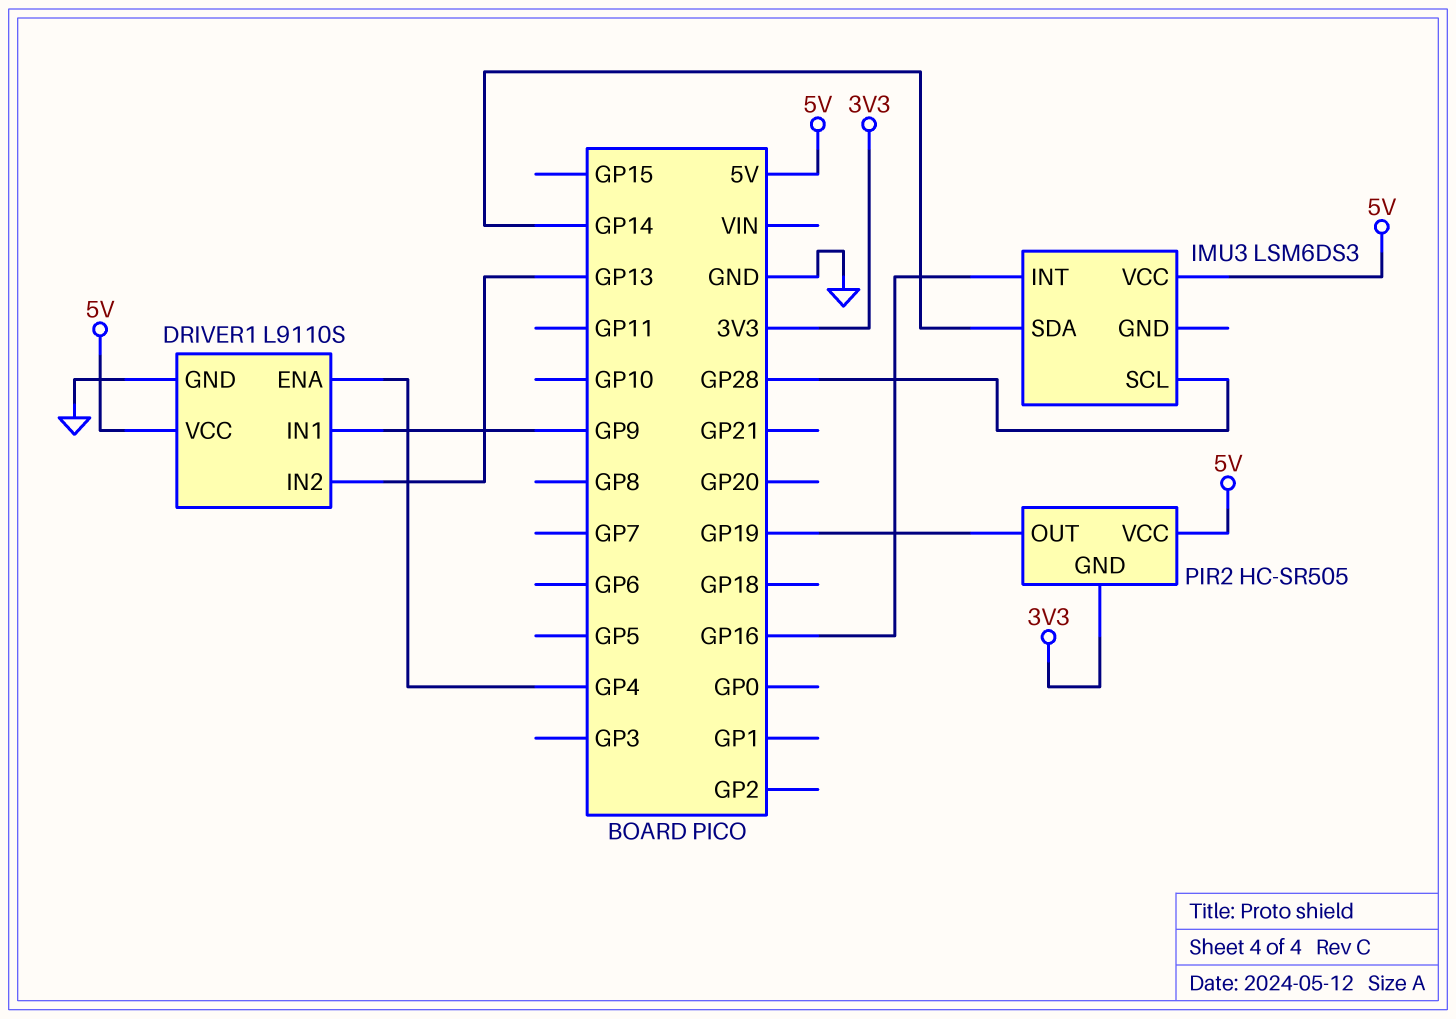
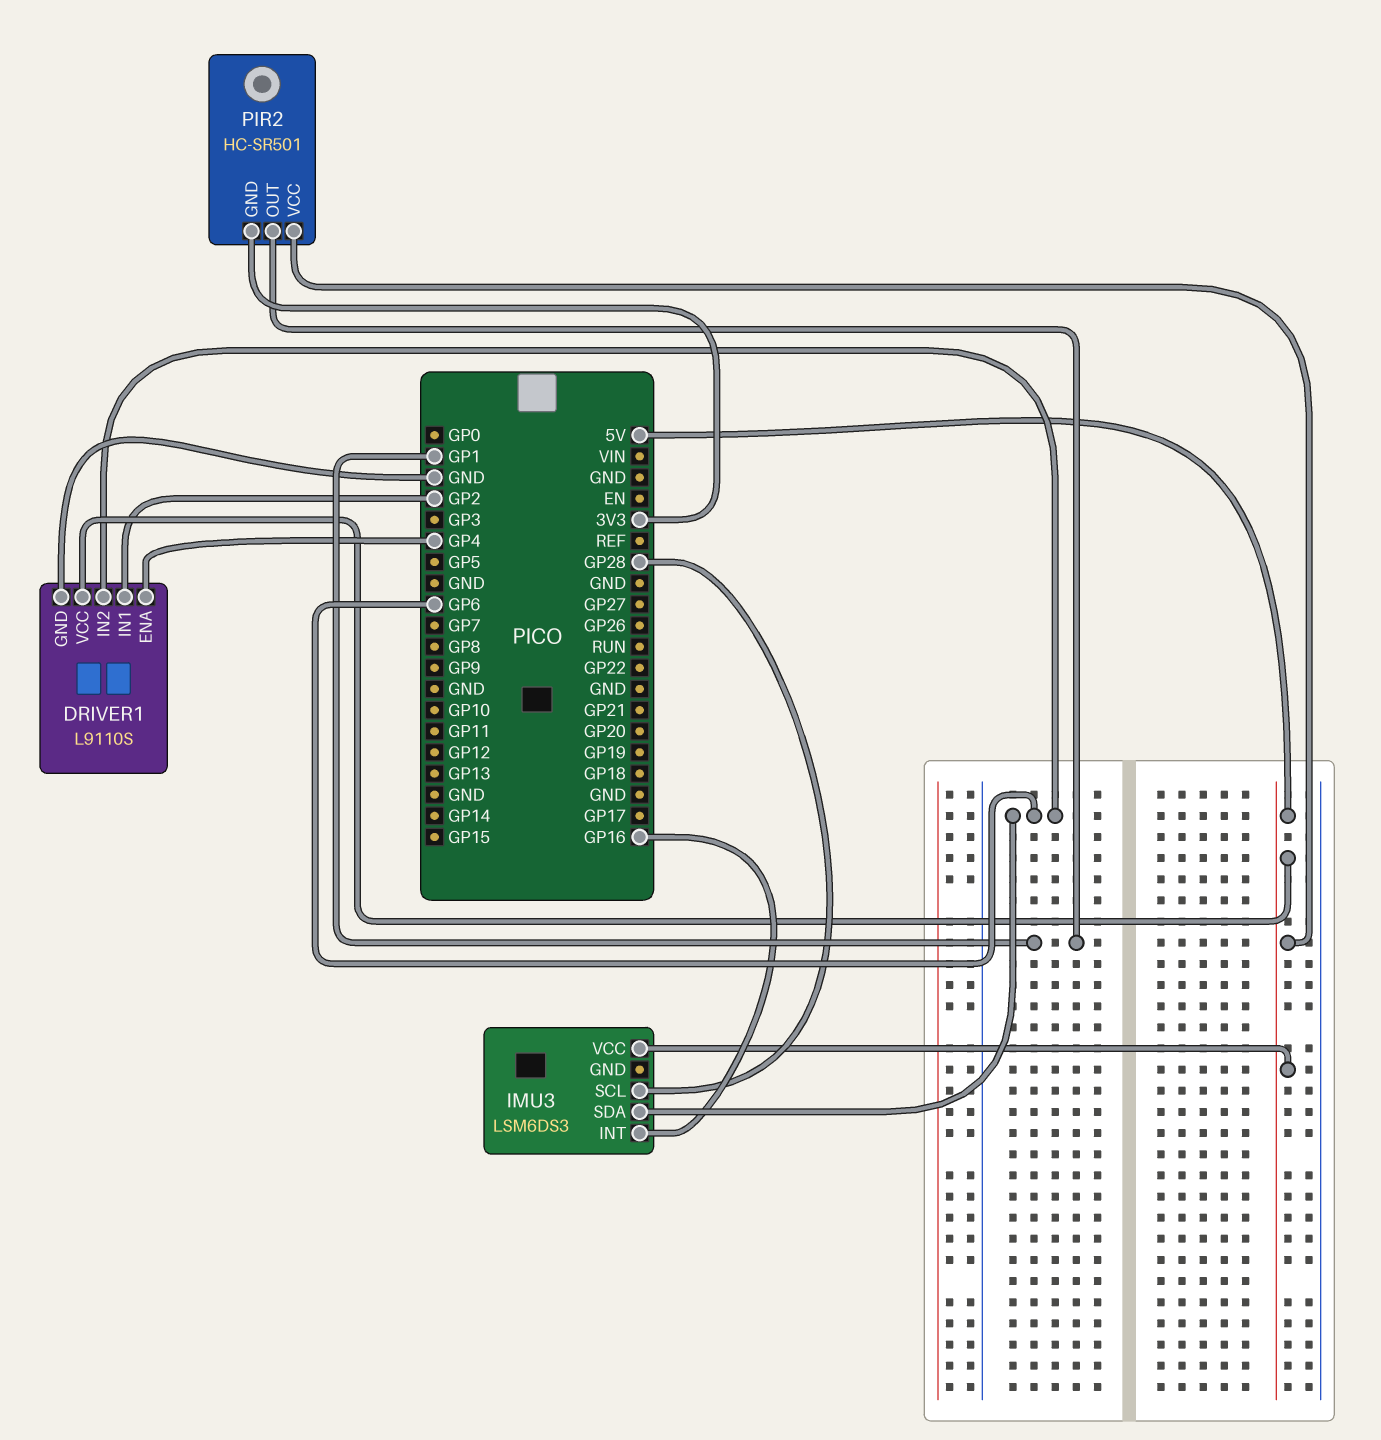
DRIVER1 pin IN1: GP9 -> GP2
DRIVER1 pin IN2: GP13 -> GP6
IMU3 pin SDA: GP14 -> GP6
PIR2: HC-SR505 -> HC-SR501
PIR2 pin OUT: GP19 -> GP1

